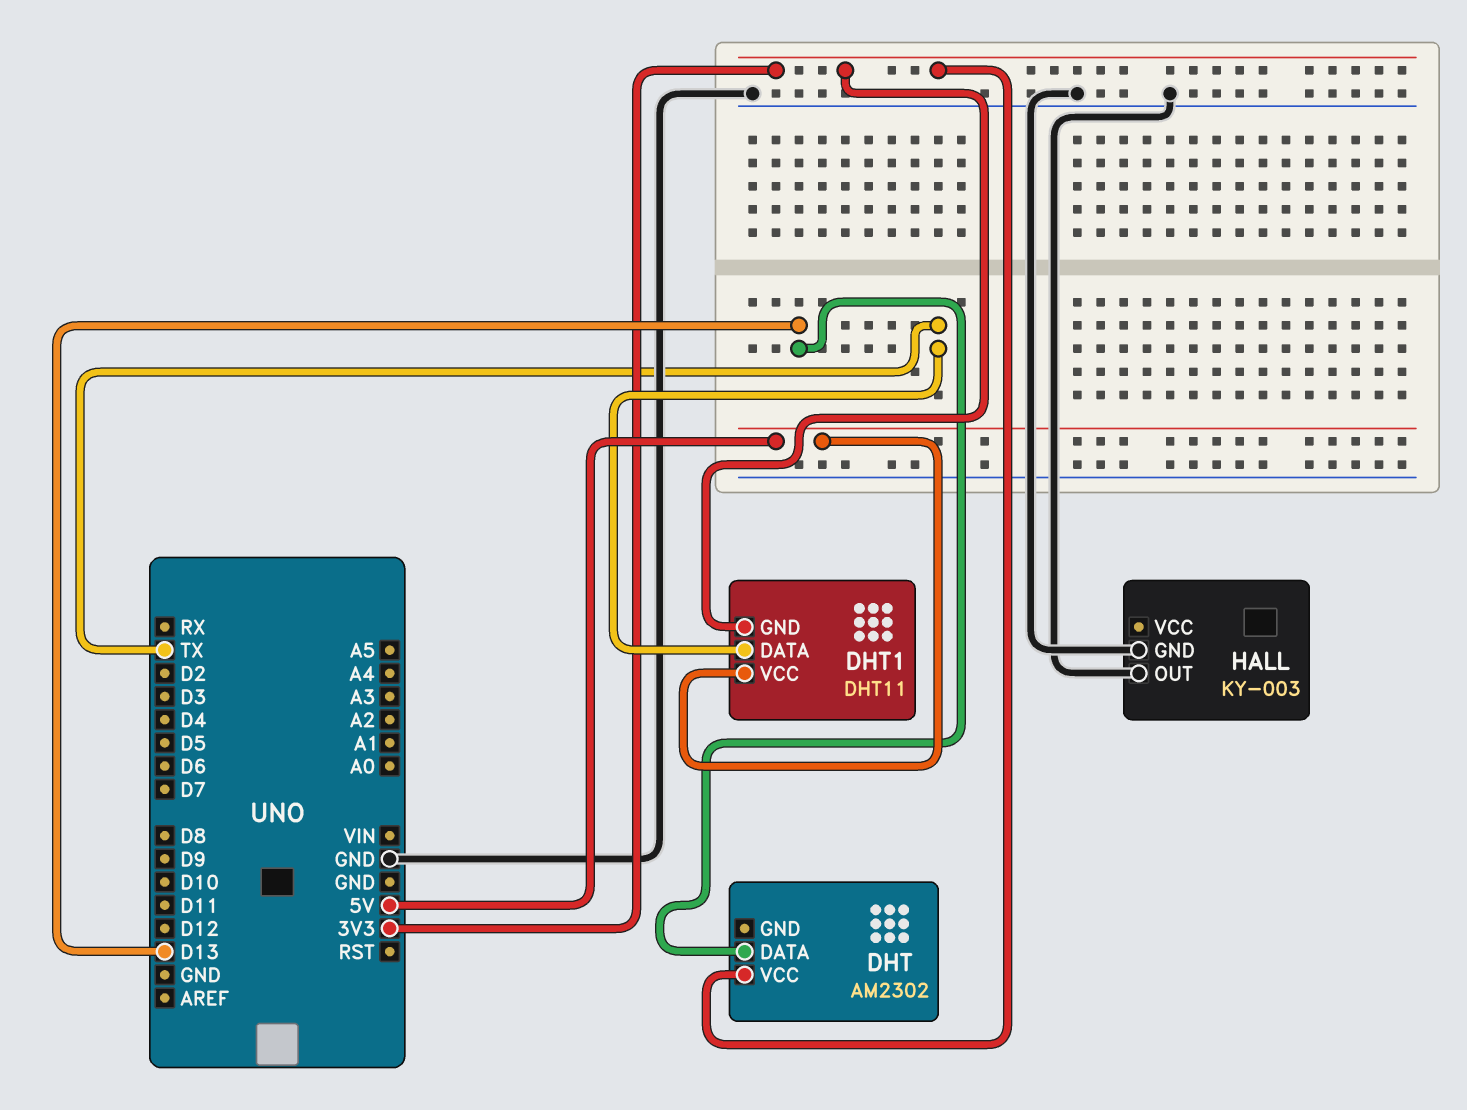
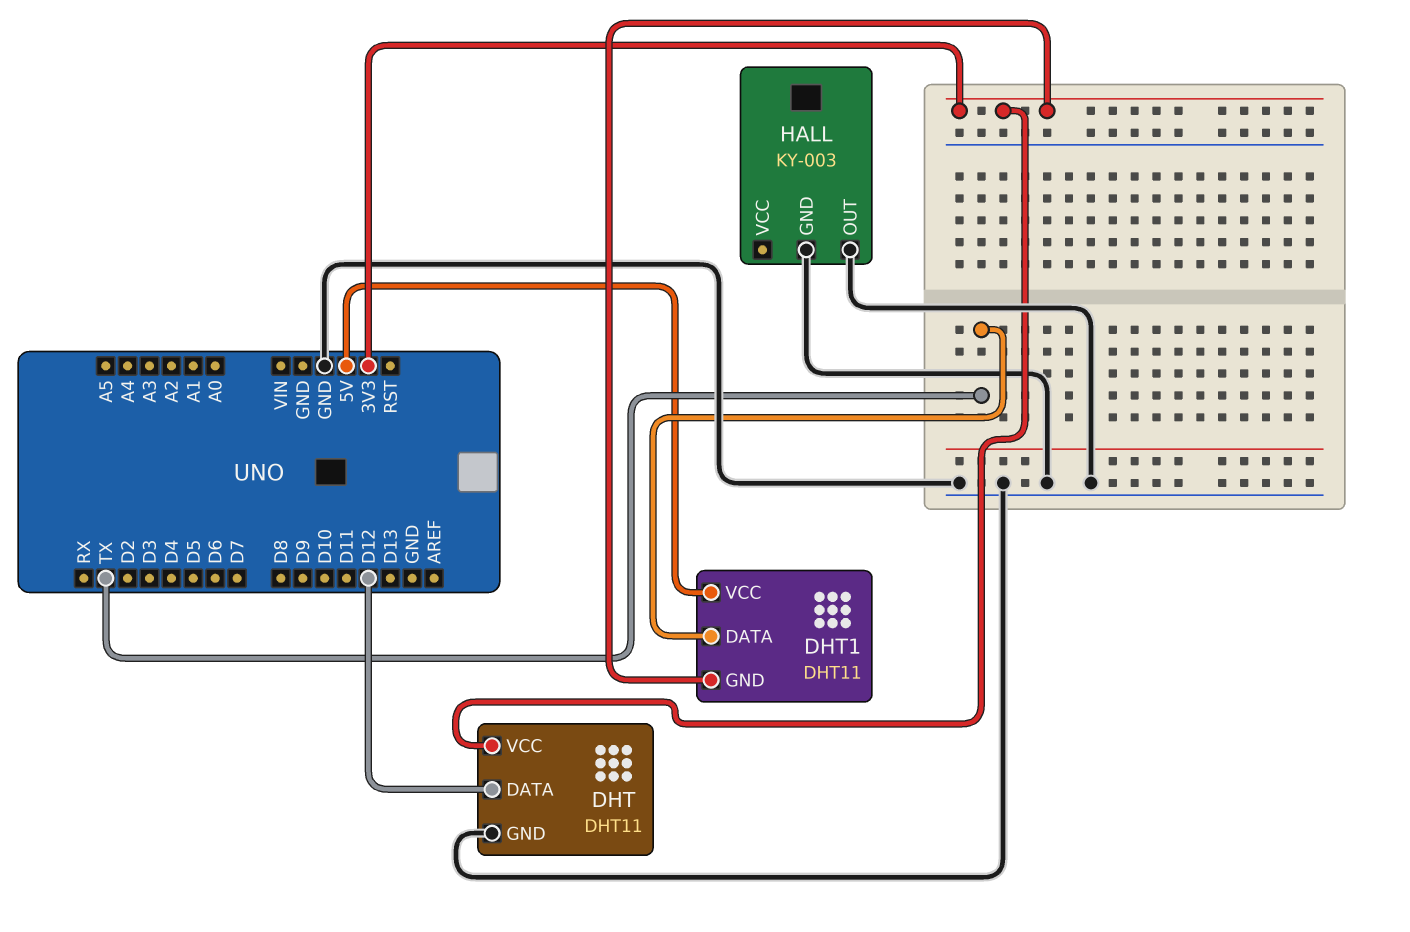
DHT: AM2302 -> DHT11
DHT pin DATA: D13 -> D12
DHT pin GND: none -> GND

